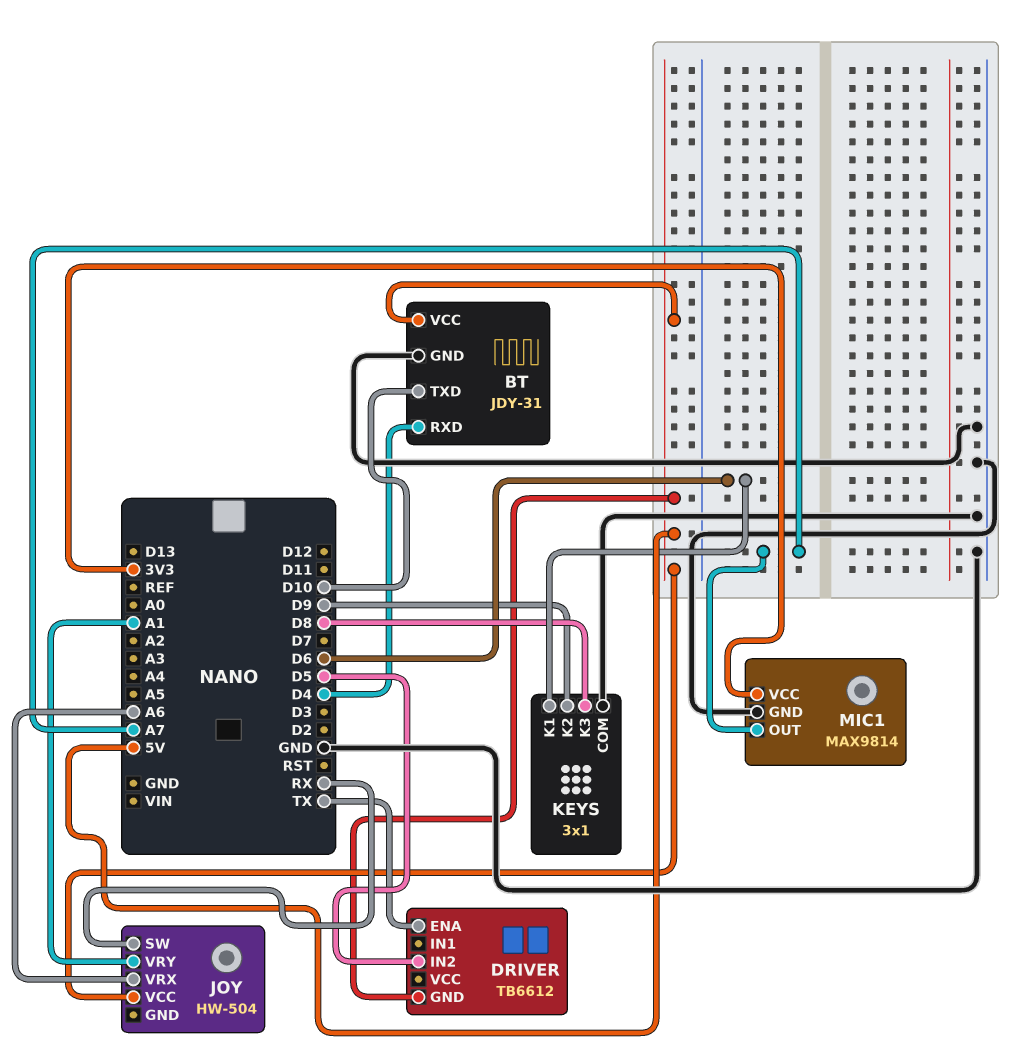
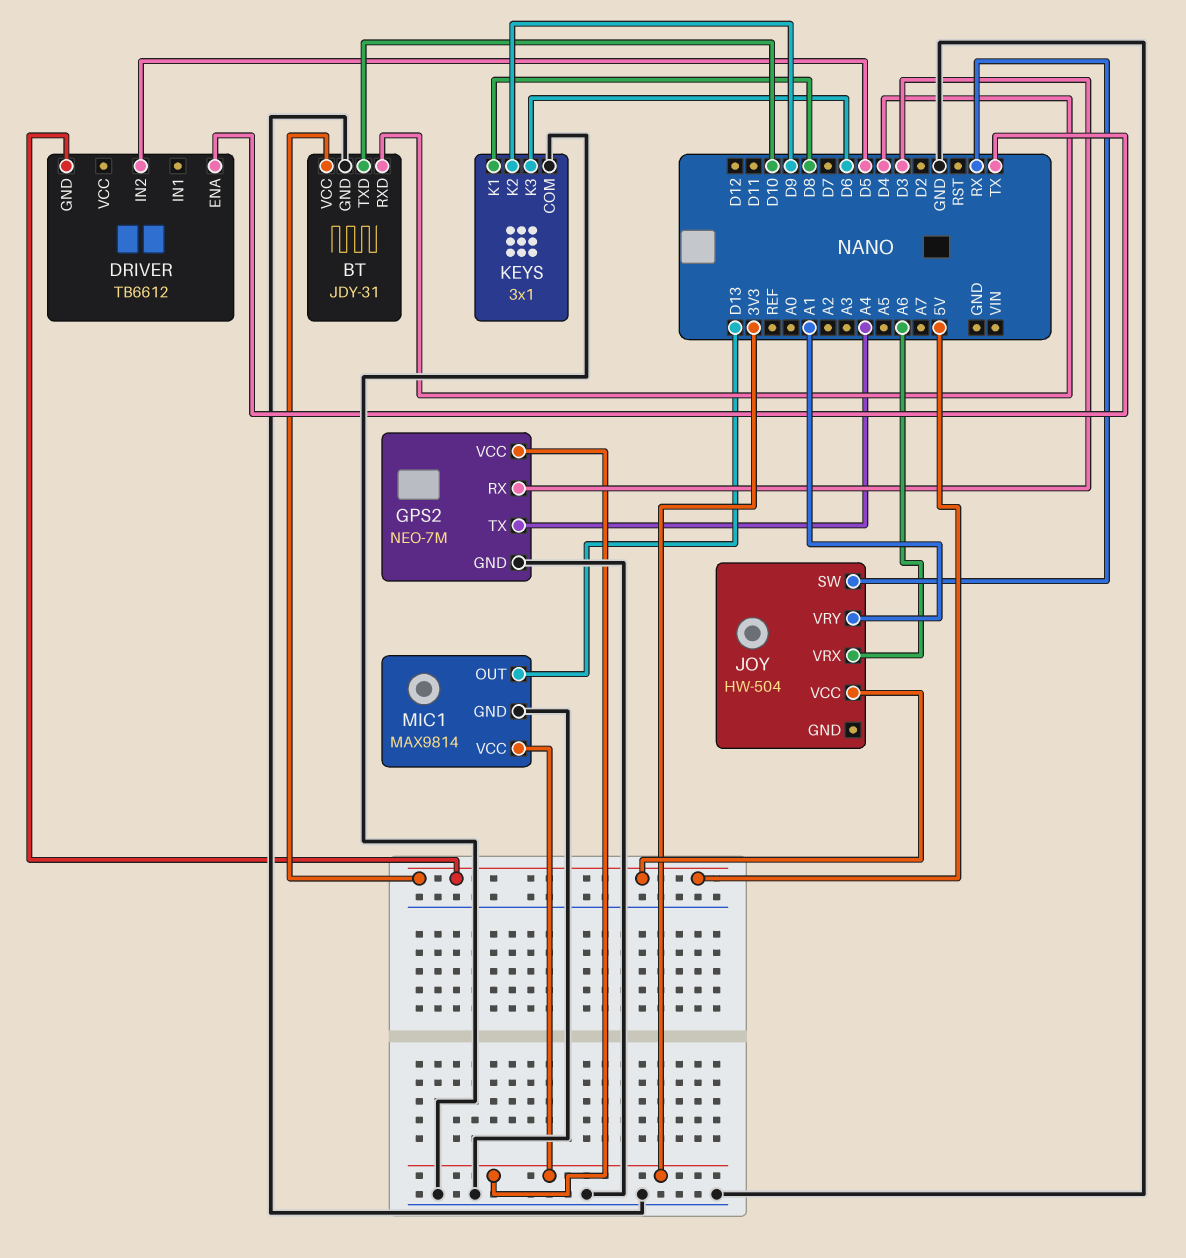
GPS2: none -> NEO-7M
GPS2 pin GND: none -> GND
GPS2 pin RX: none -> D3
GPS2 pin TX: none -> A4
GPS2 pin VCC: none -> 3V3
KEYS pin K1: D6 -> D8
KEYS pin K3: D8 -> D6
MIC1 pin OUT: A7 -> D13

